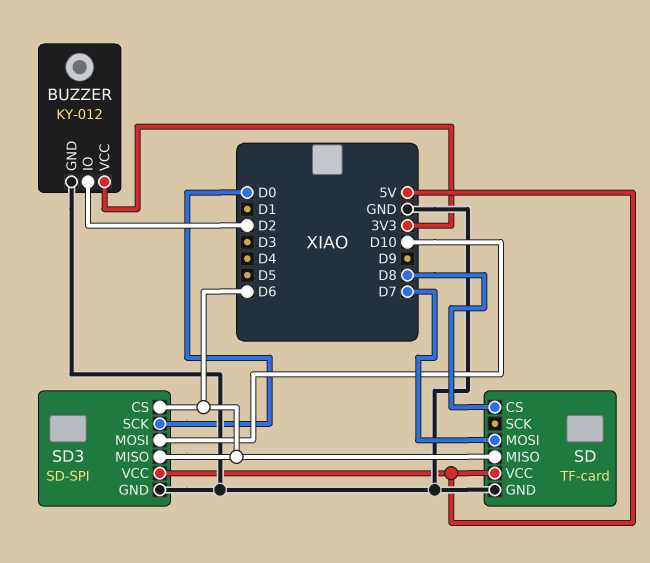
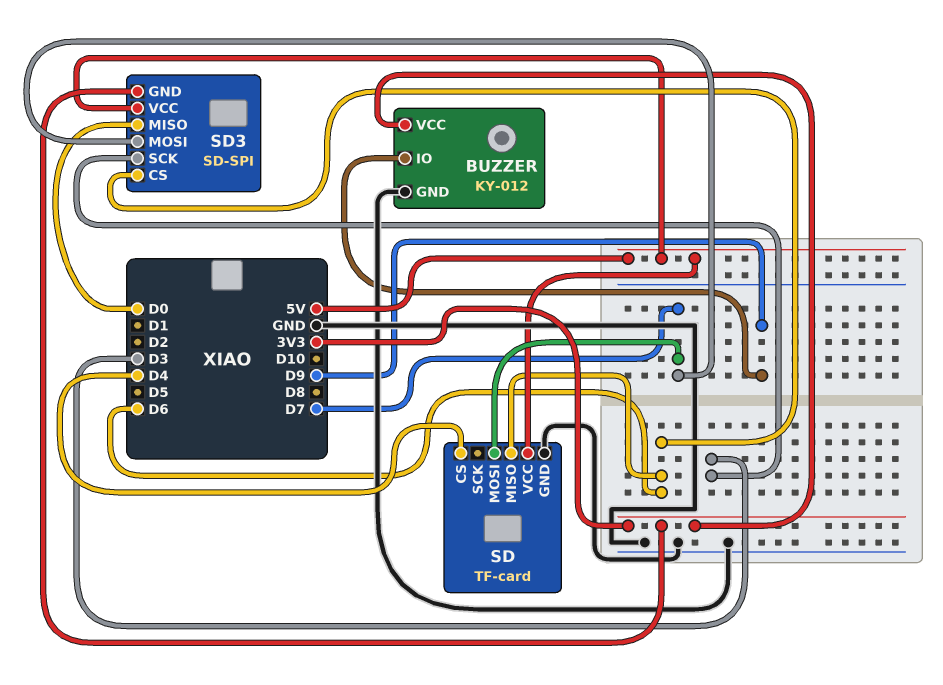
BUZZER pin IO: D2 -> D9
SD pin CS: D8 -> D4
SD3 pin GND: GND -> 3V3
SD3 pin MISO: D6 -> D0
SD3 pin MOSI: D10 -> D7
SD3 pin SCK: D0 -> D3

